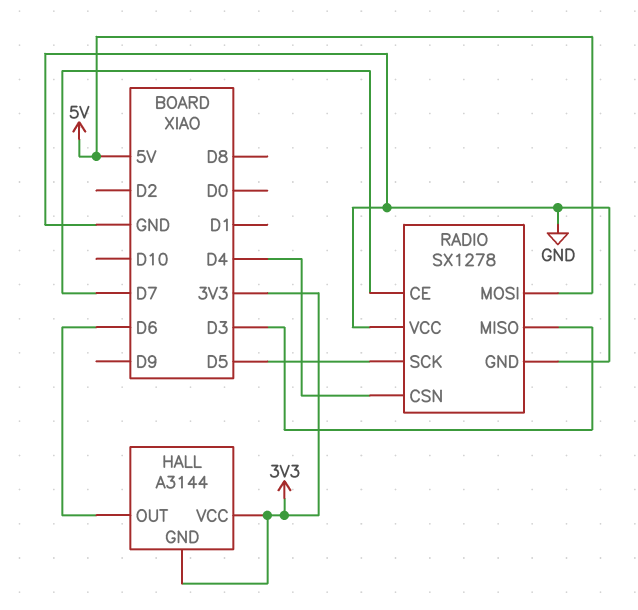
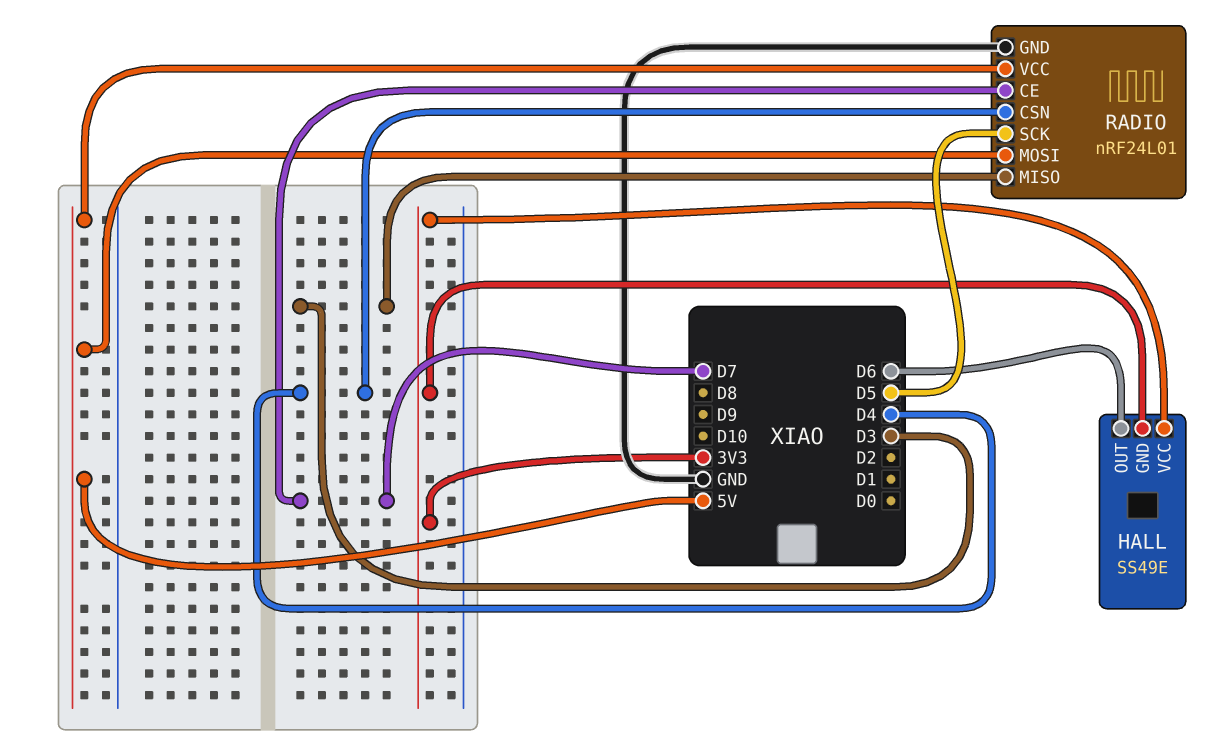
HALL: A3144 -> SS49E
RADIO: SX1278 -> nRF24L01
RADIO pin VCC: GND -> 5V

